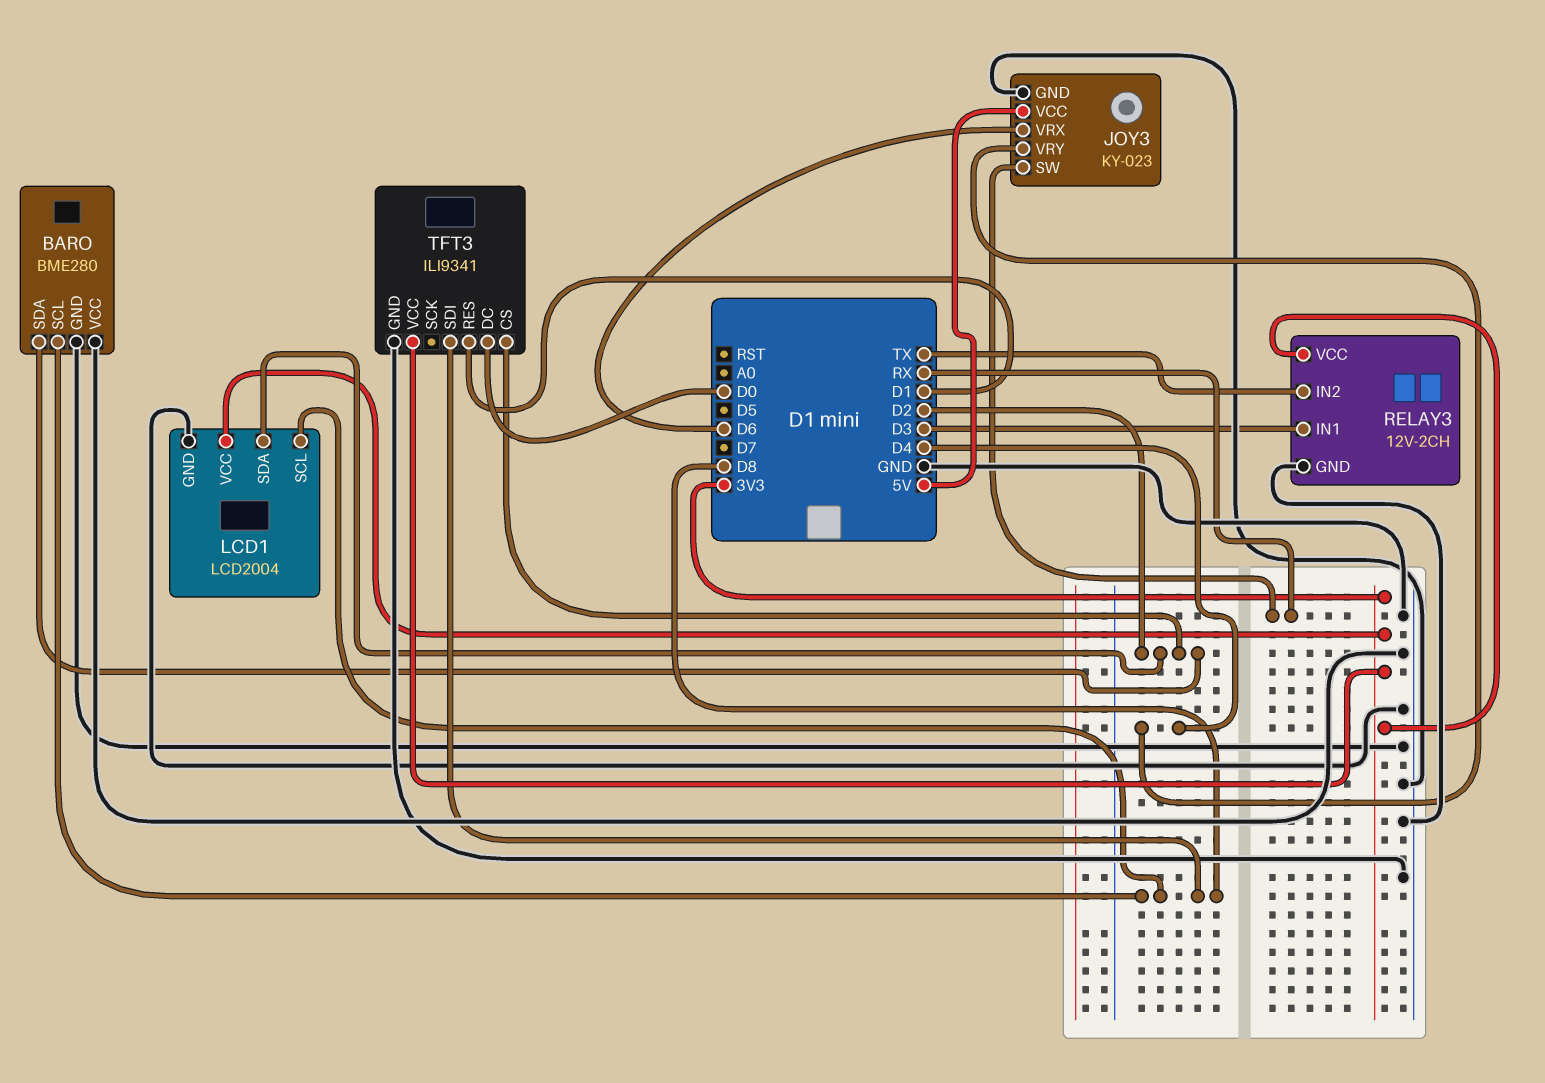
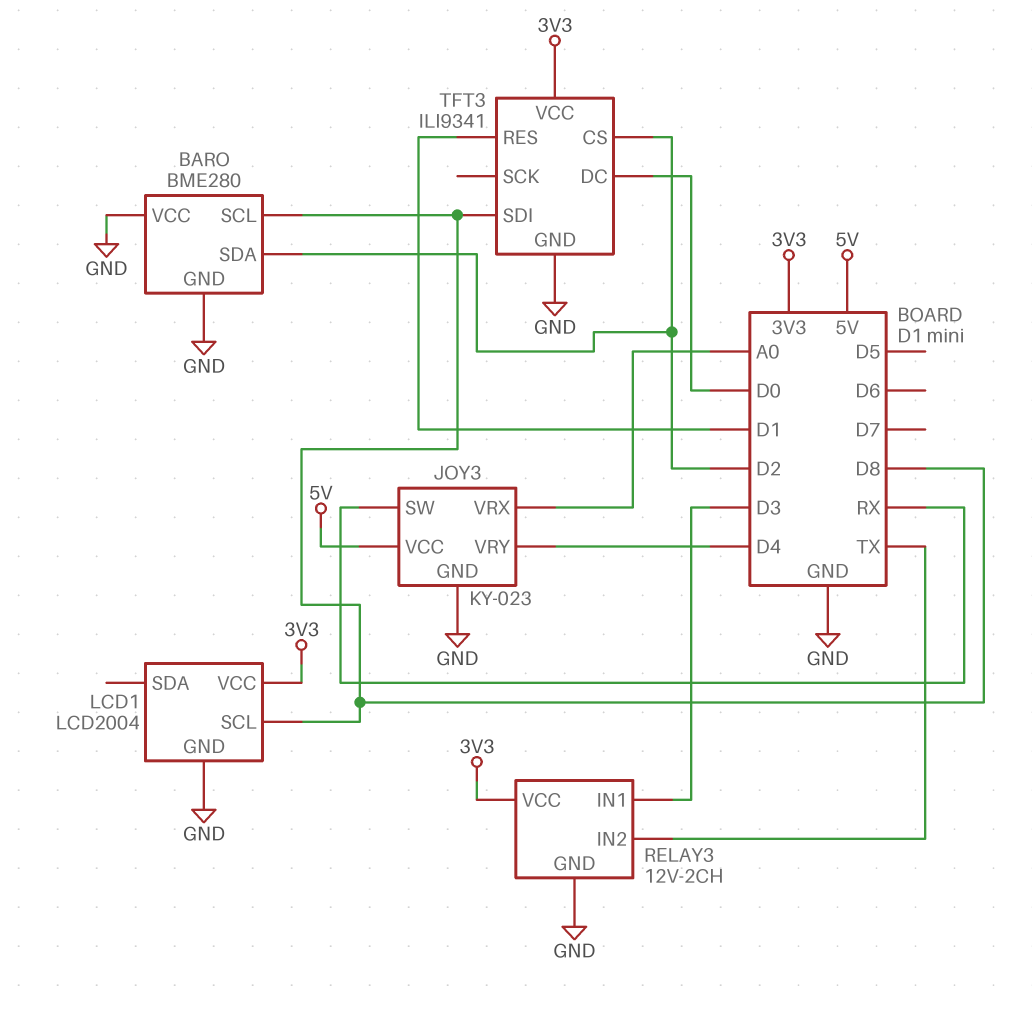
JOY3 pin VRX: D6 -> A0
LCD1 pin SDA: D2 -> none

